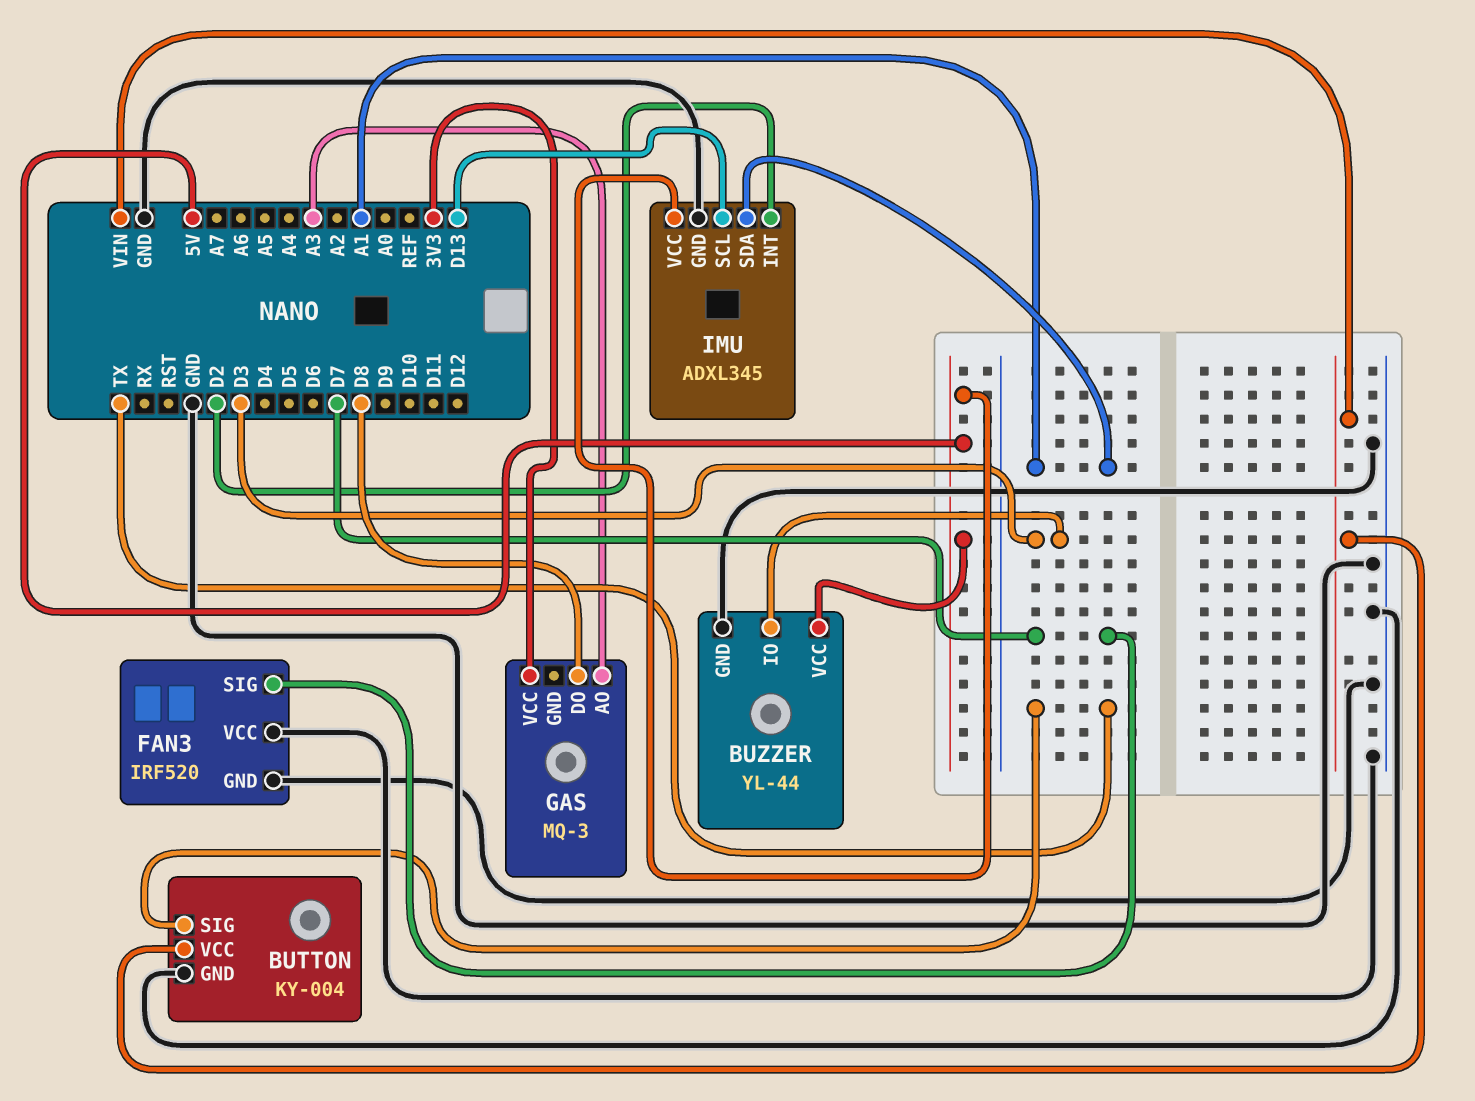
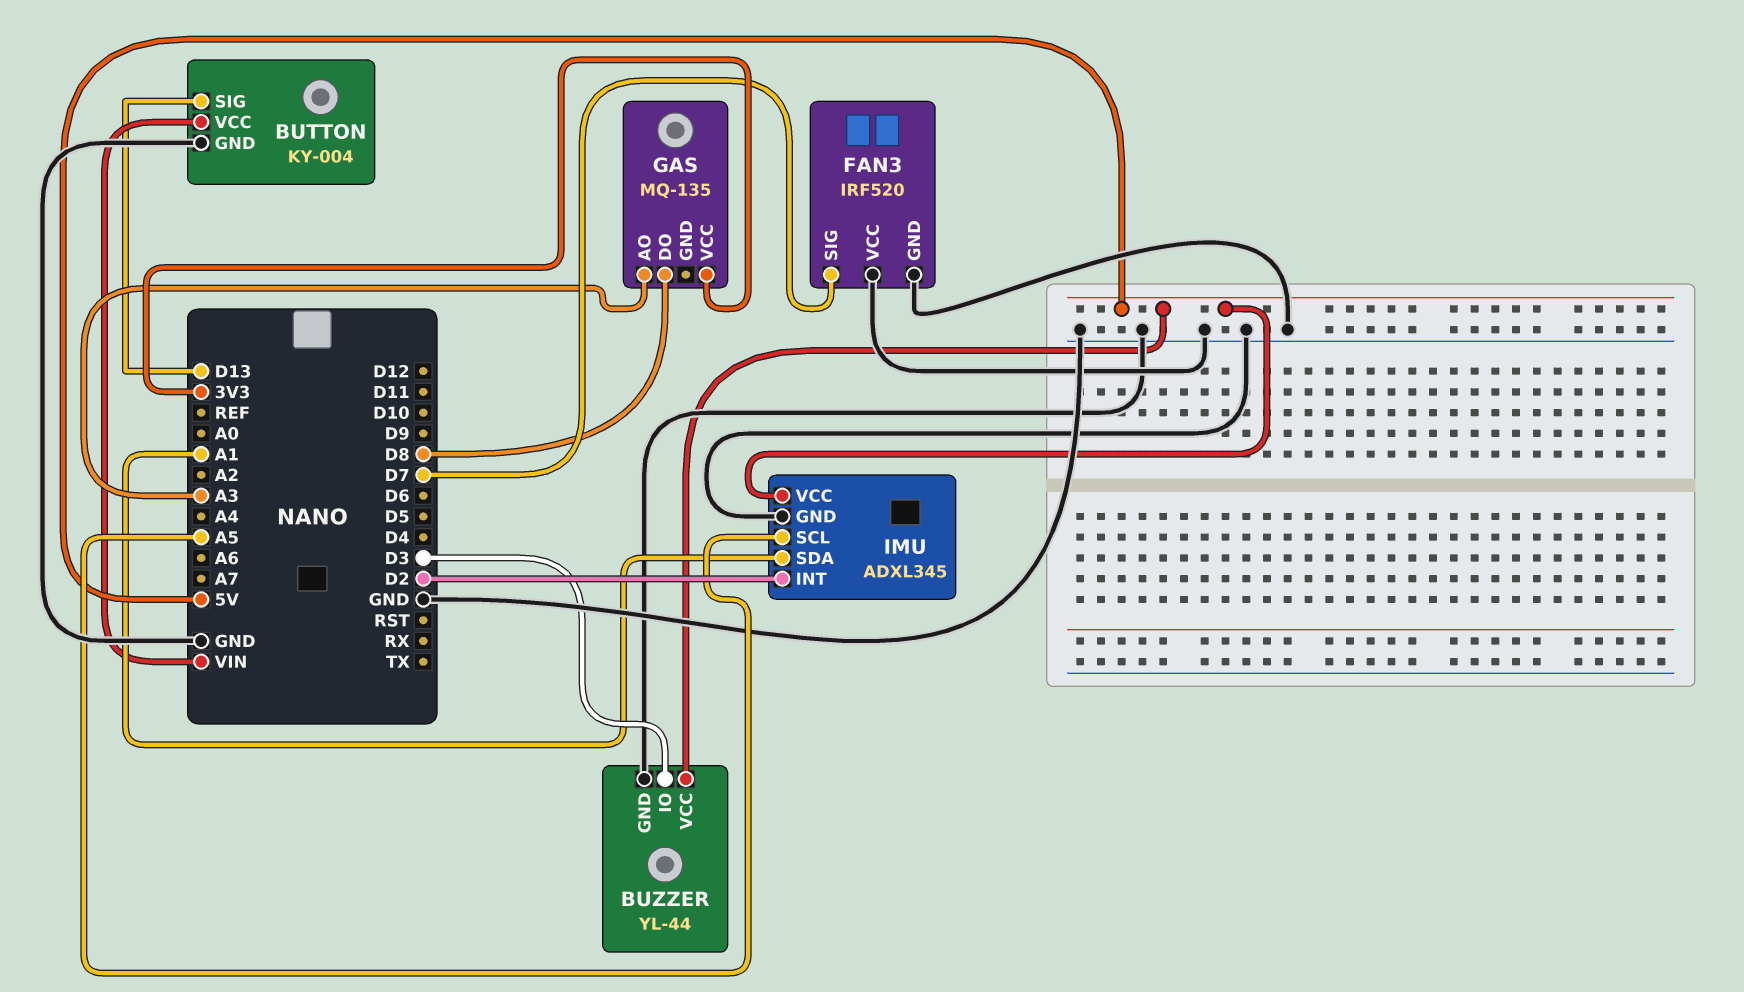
BUTTON pin SIG: TX -> D13
GAS: MQ-3 -> MQ-135
IMU pin SCL: D13 -> A5

